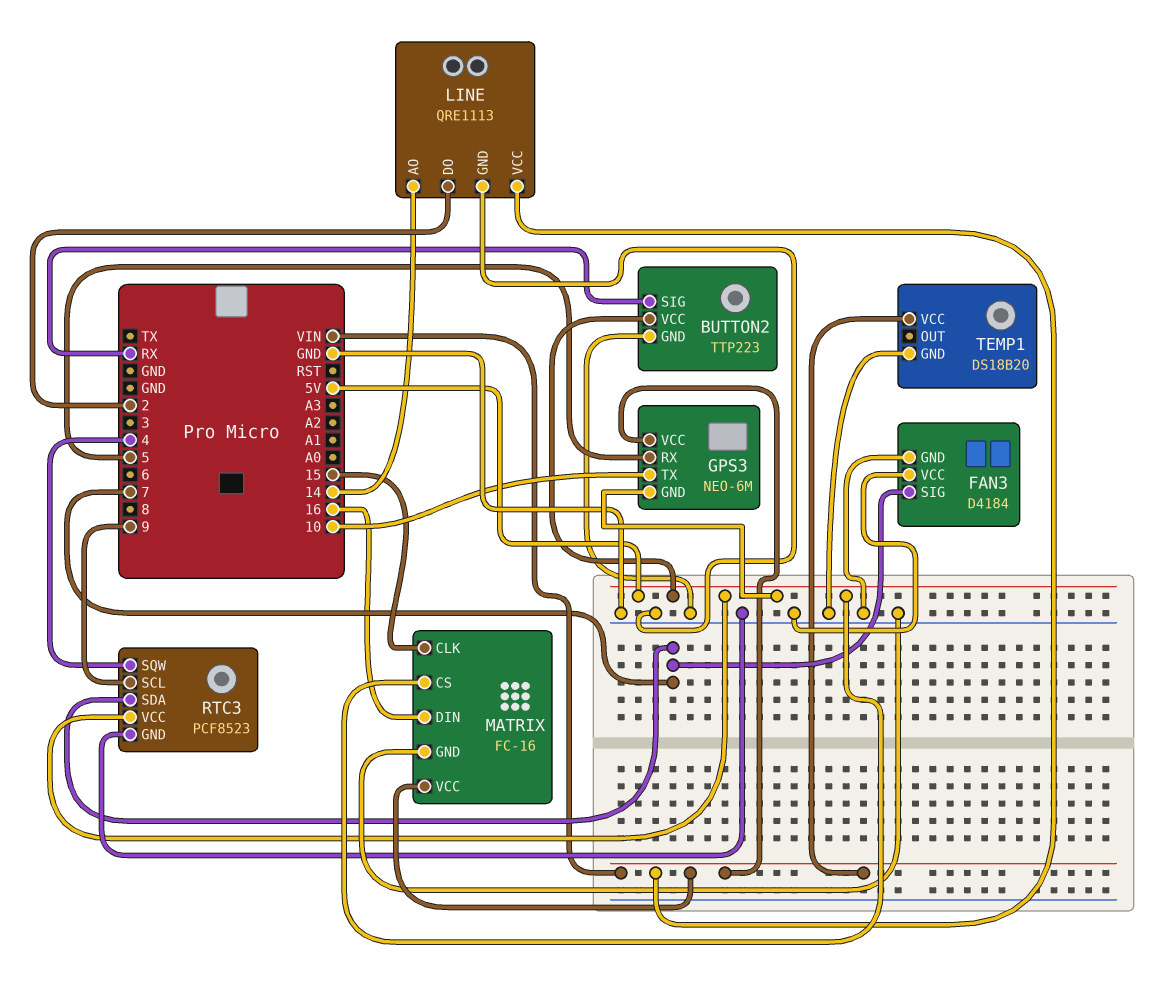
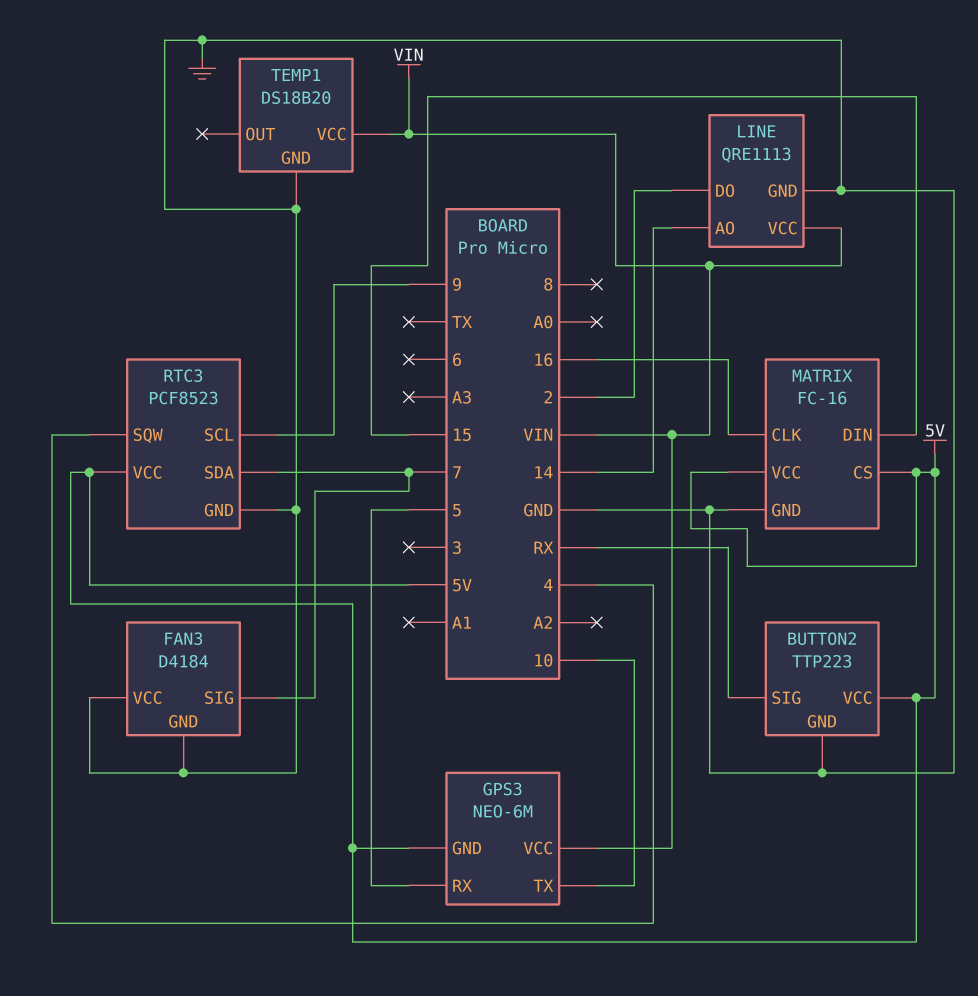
MATRIX pin CLK: 15 -> 16
MATRIX pin DIN: 16 -> 15
MATRIX pin VCC: VIN -> 5V

